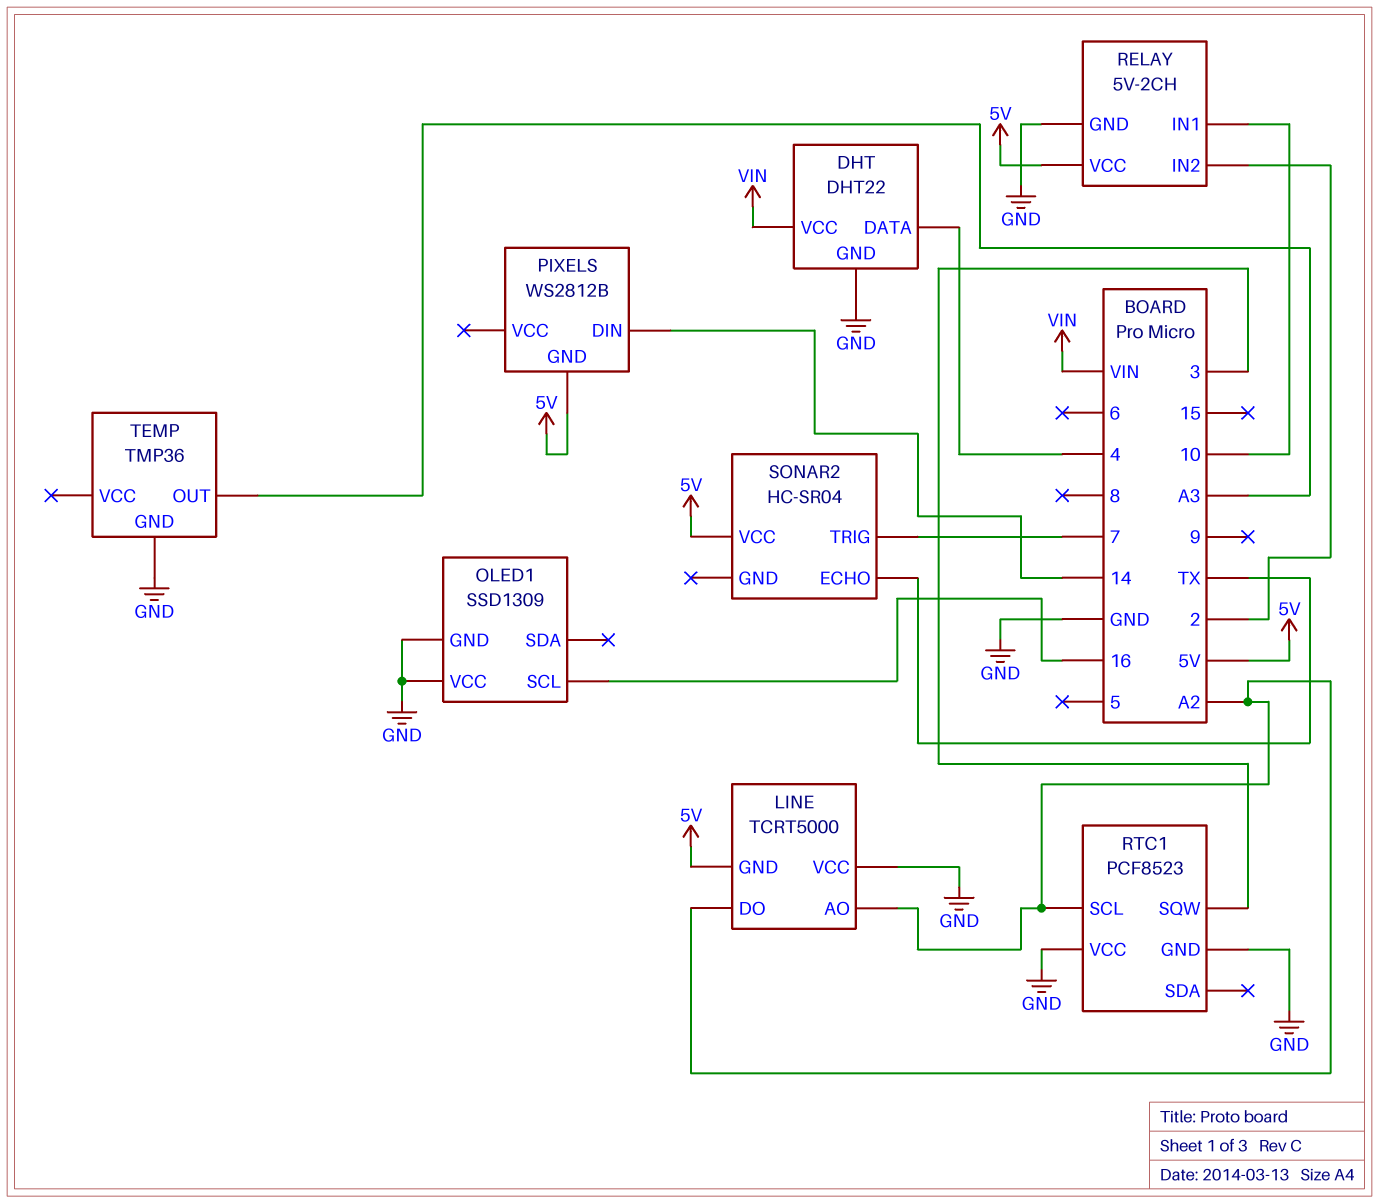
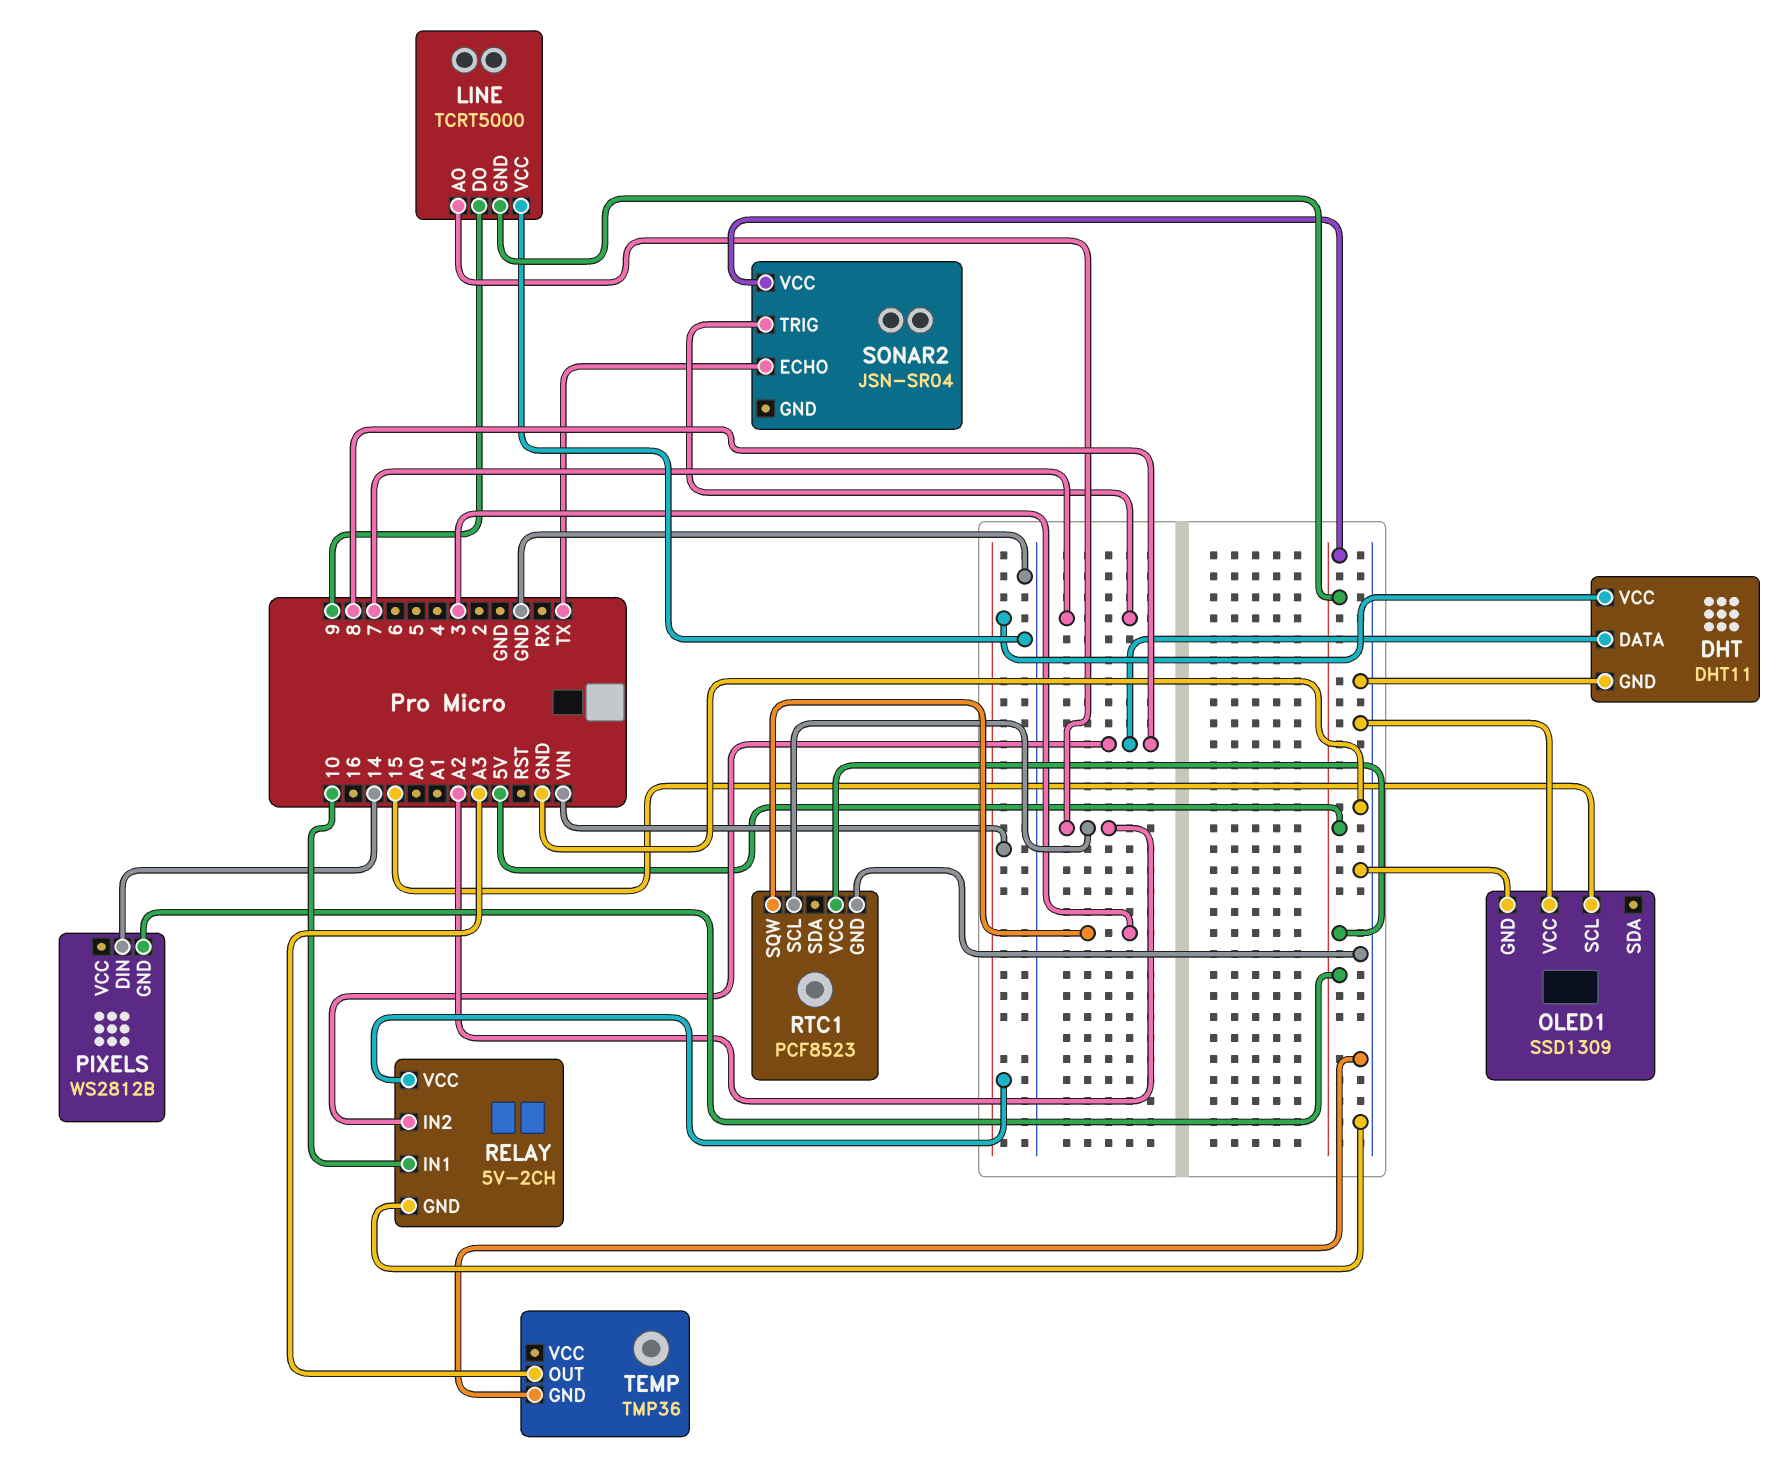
DHT: DHT22 -> DHT11
DHT pin DATA: 4 -> 8
LINE pin DO: A2 -> 9
OLED1 pin SCL: 16 -> 15
RELAY pin IN2: 2 -> 8
RELAY pin VCC: 5V -> VIN
RTC1 pin VCC: GND -> 5V
SONAR2: HC-SR04 -> JSN-SR04

